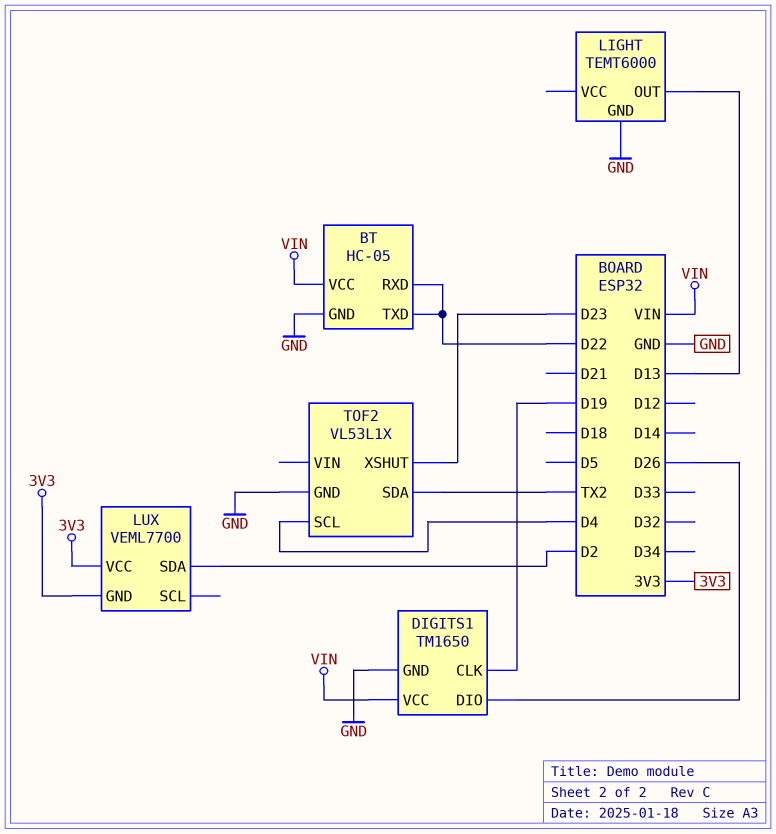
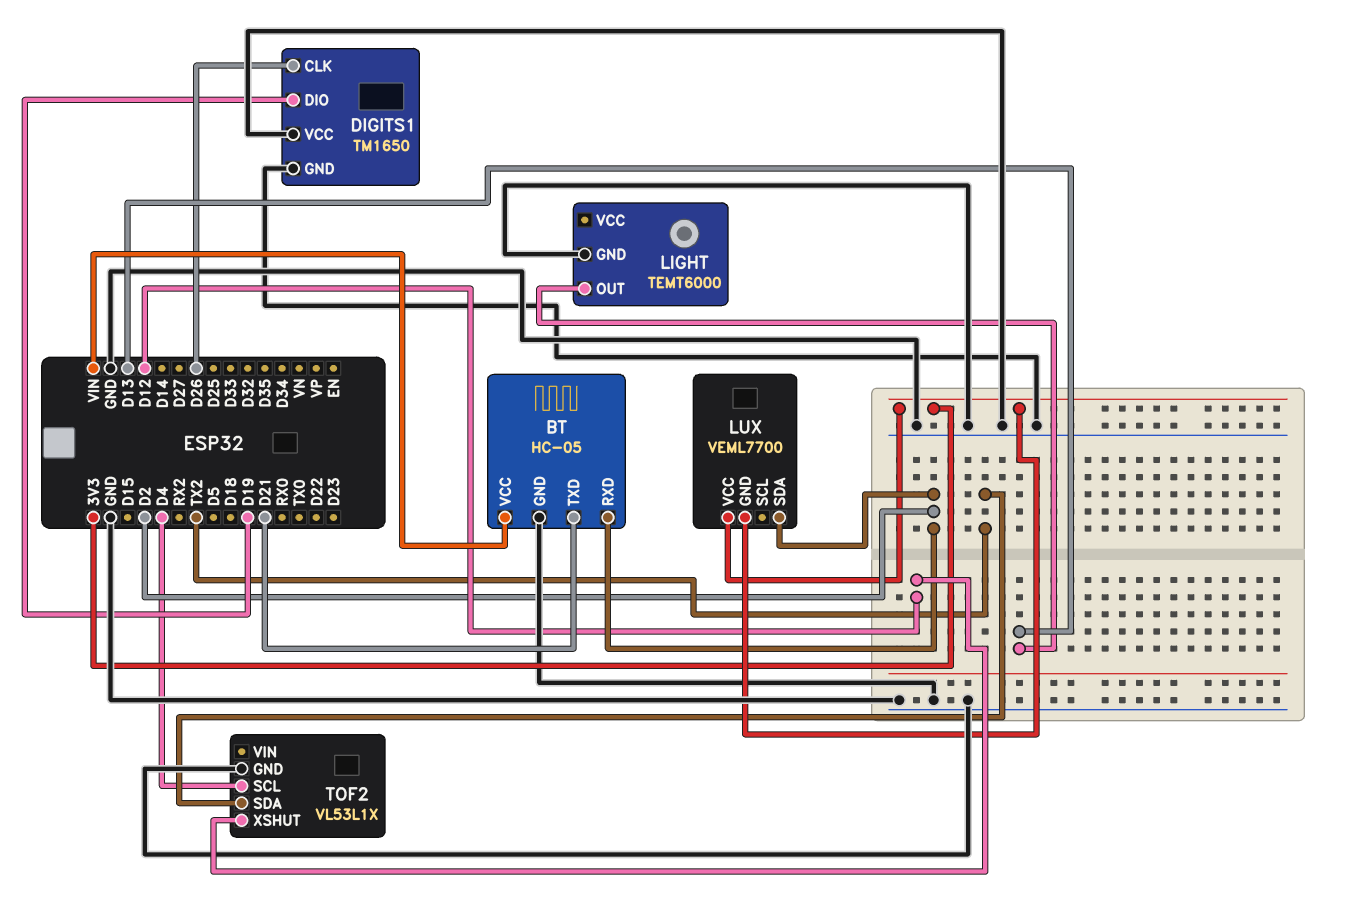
BT pin RXD: D22 -> D2
BT pin TXD: D22 -> D21
DIGITS1 pin CLK: D19 -> D26
DIGITS1 pin DIO: D26 -> D19
DIGITS1 pin VCC: VIN -> GND
TOF2 pin XSHUT: D23 -> D12

